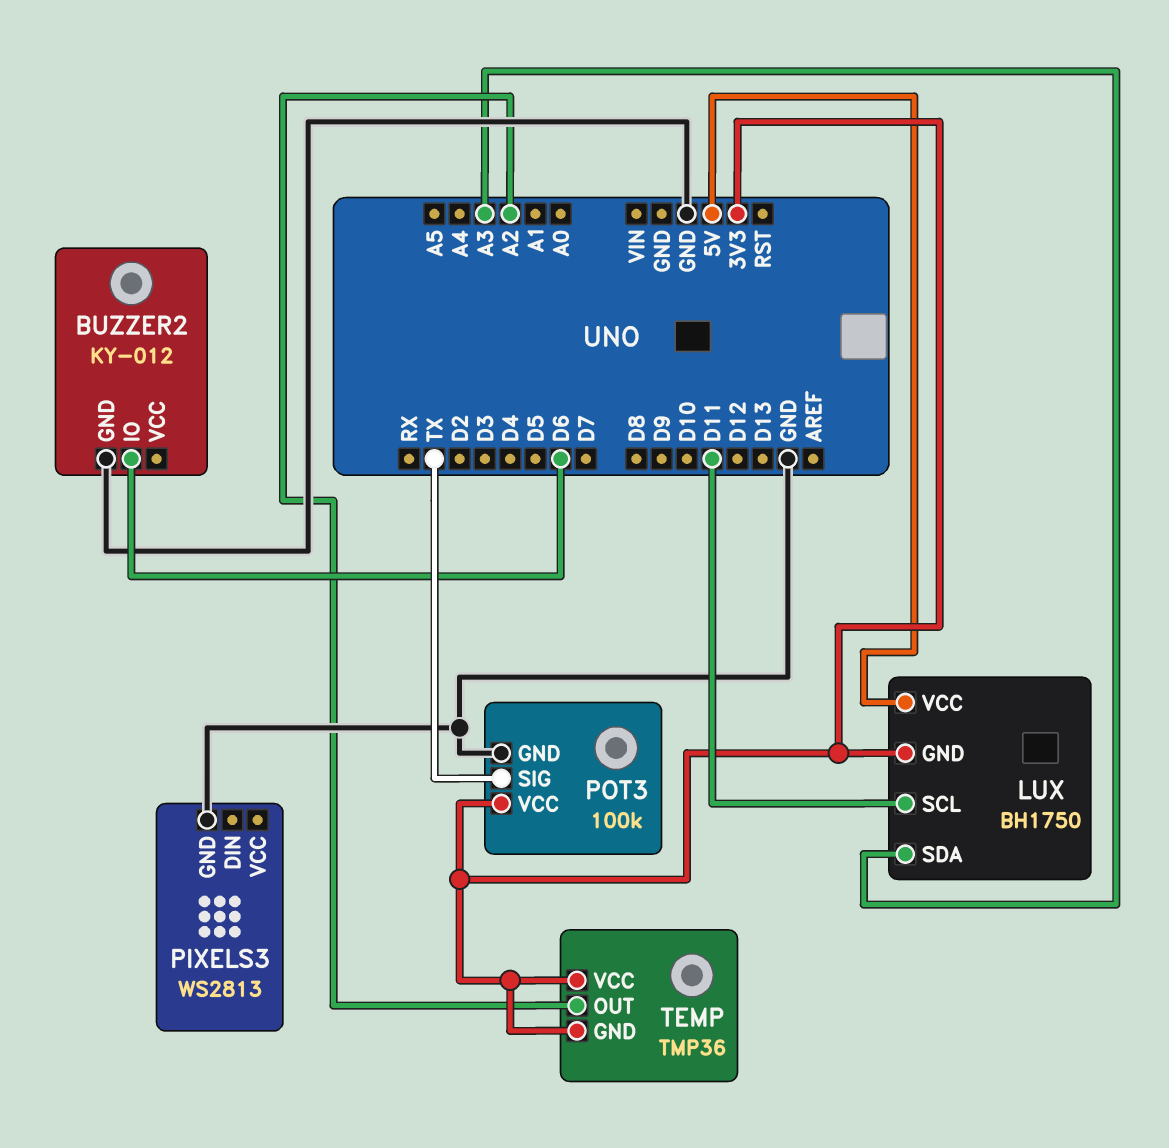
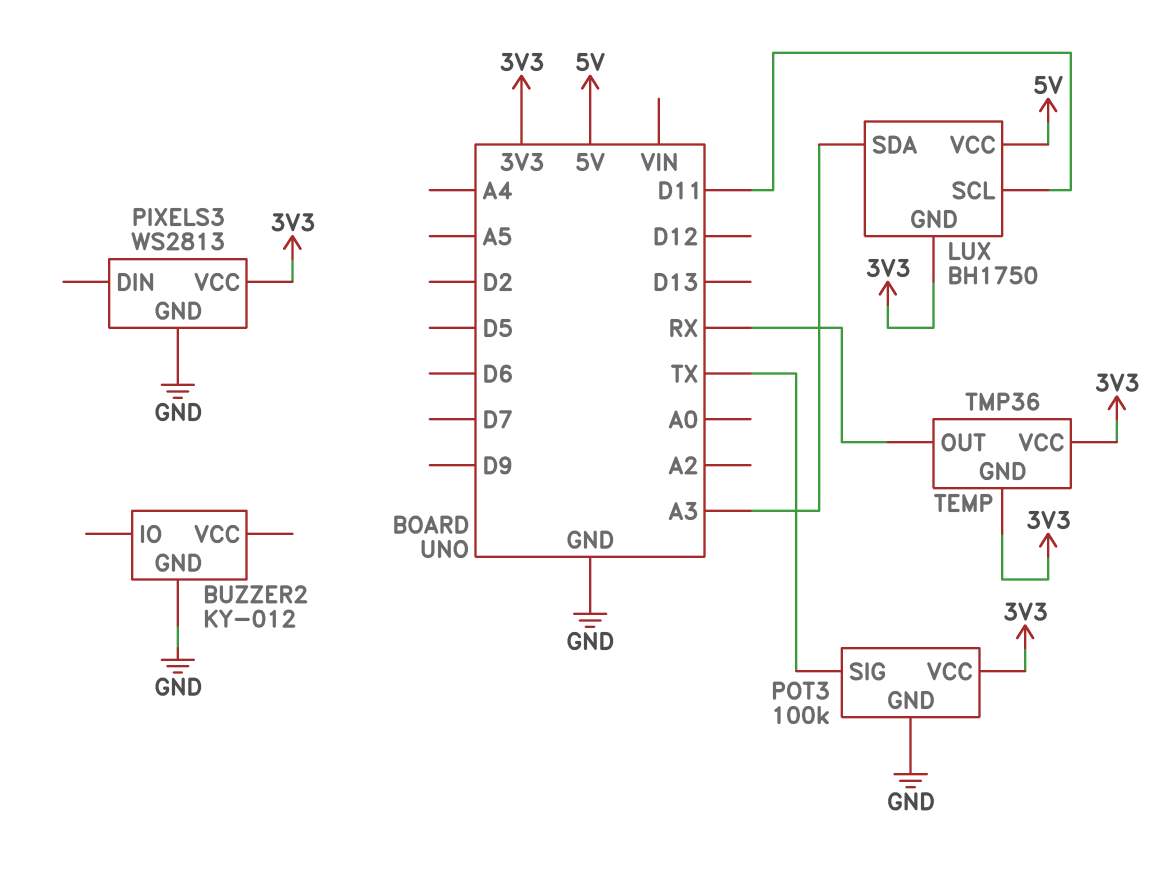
BUZZER2 pin IO: D6 -> none
PIXELS3 pin VCC: none -> 3V3
TEMP pin OUT: A2 -> RX

